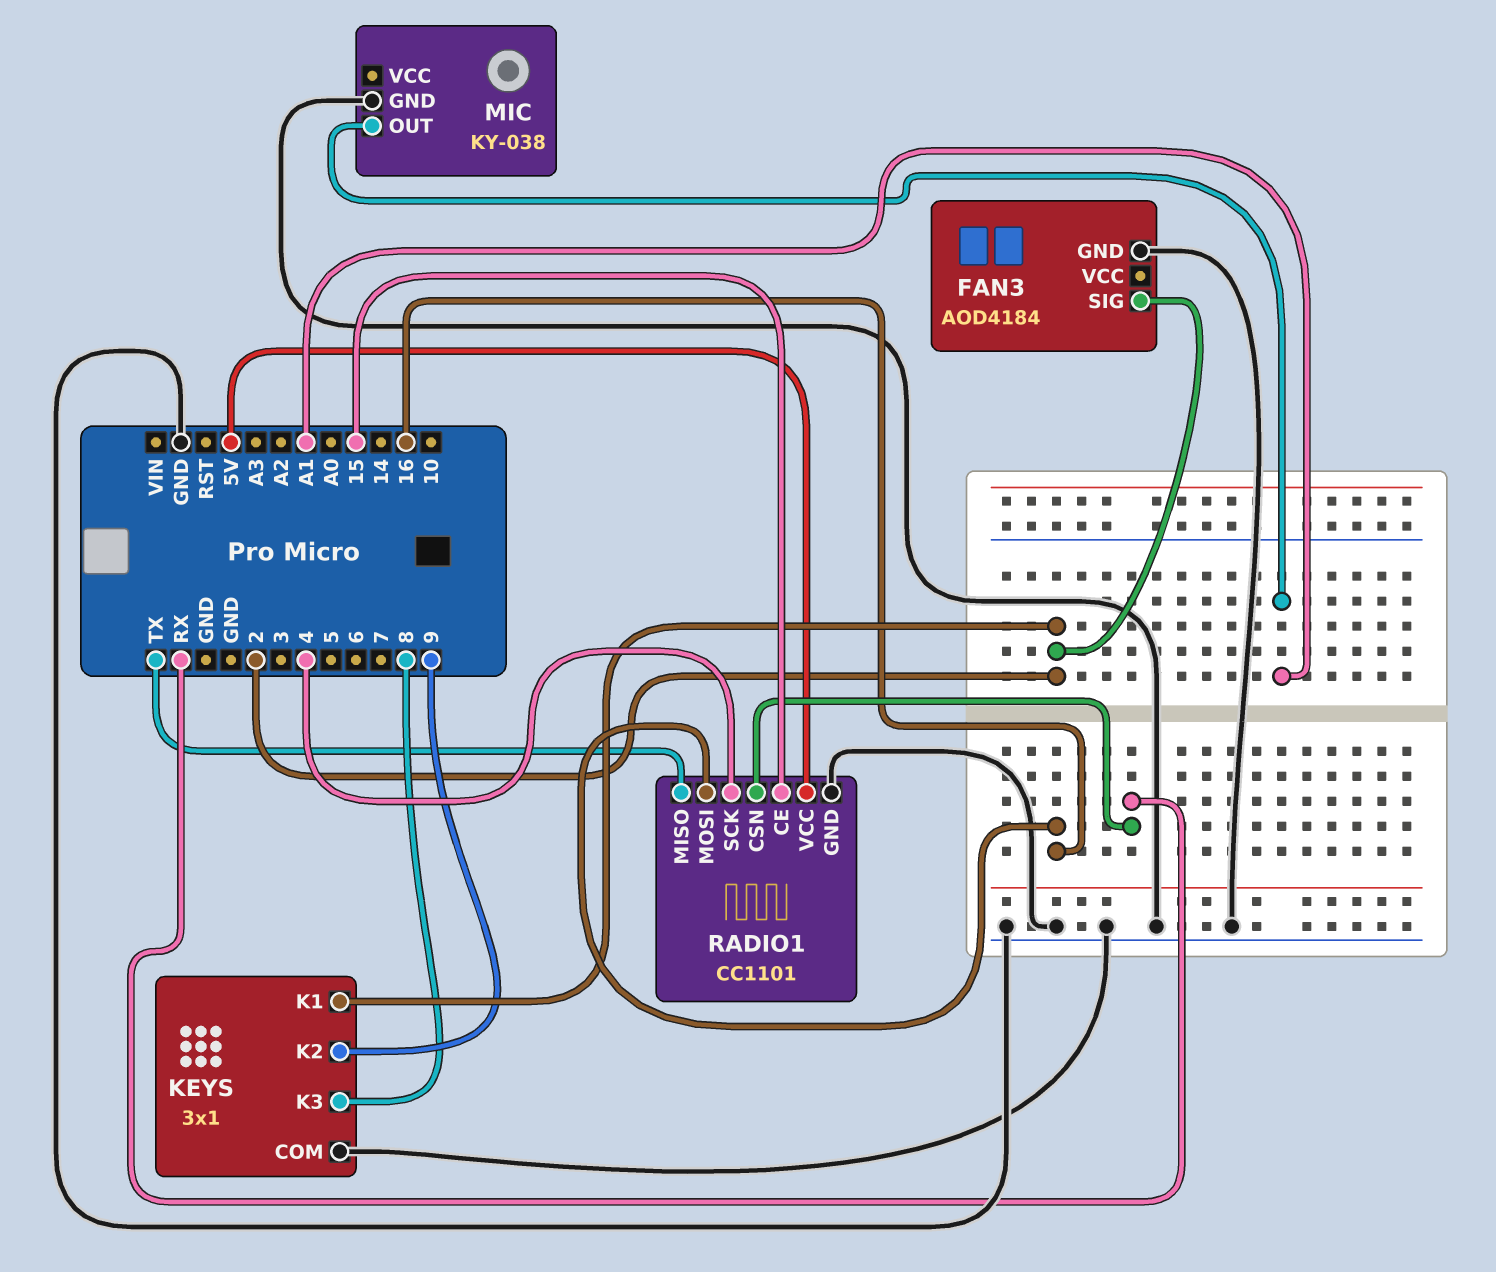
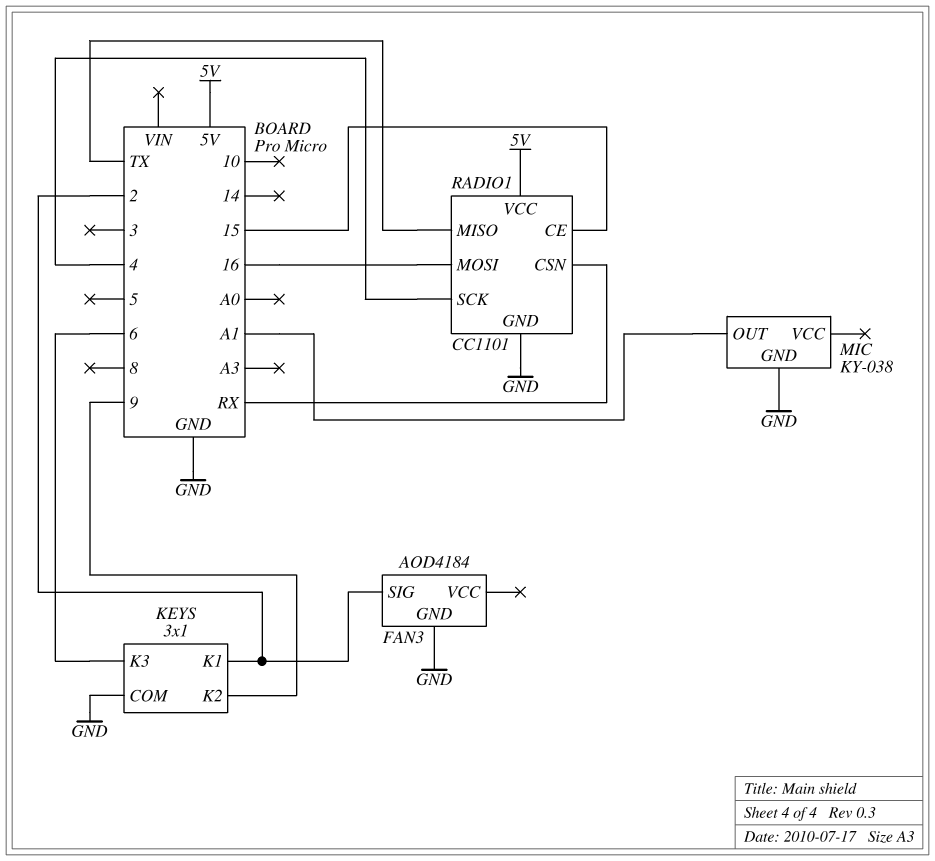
KEYS pin K3: 8 -> 6

